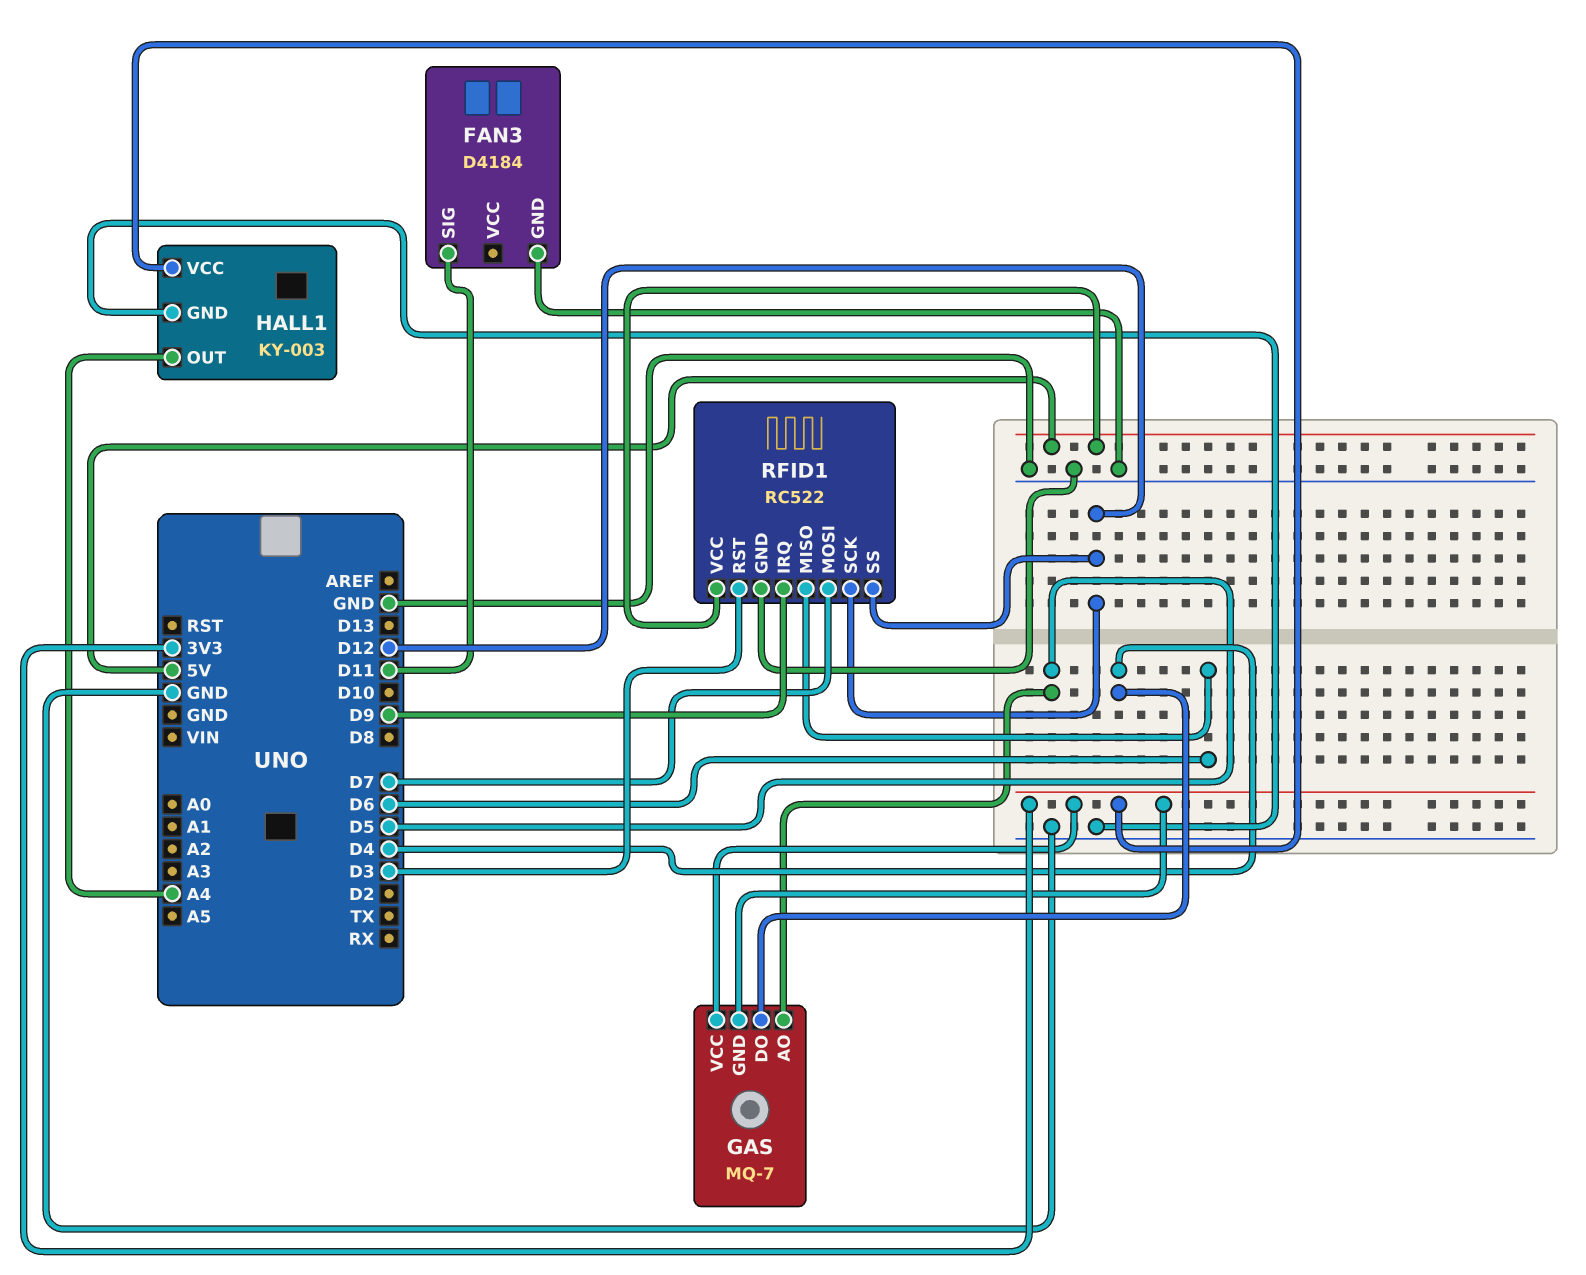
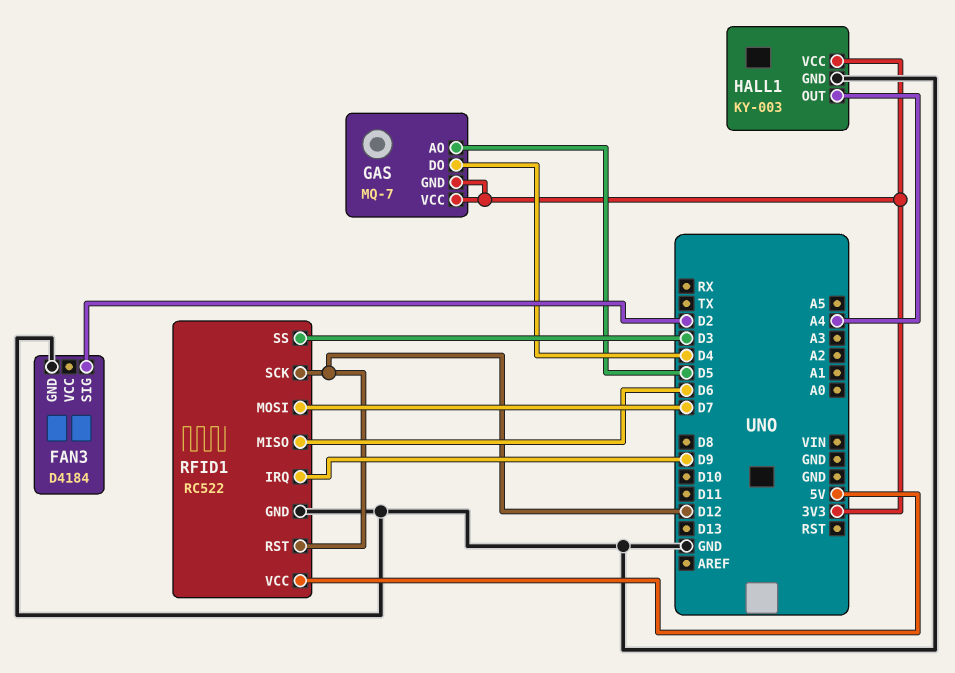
FAN3 pin SIG: D11 -> D2
RFID1 pin RST: D3 -> D12
RFID1 pin SS: D12 -> D3

